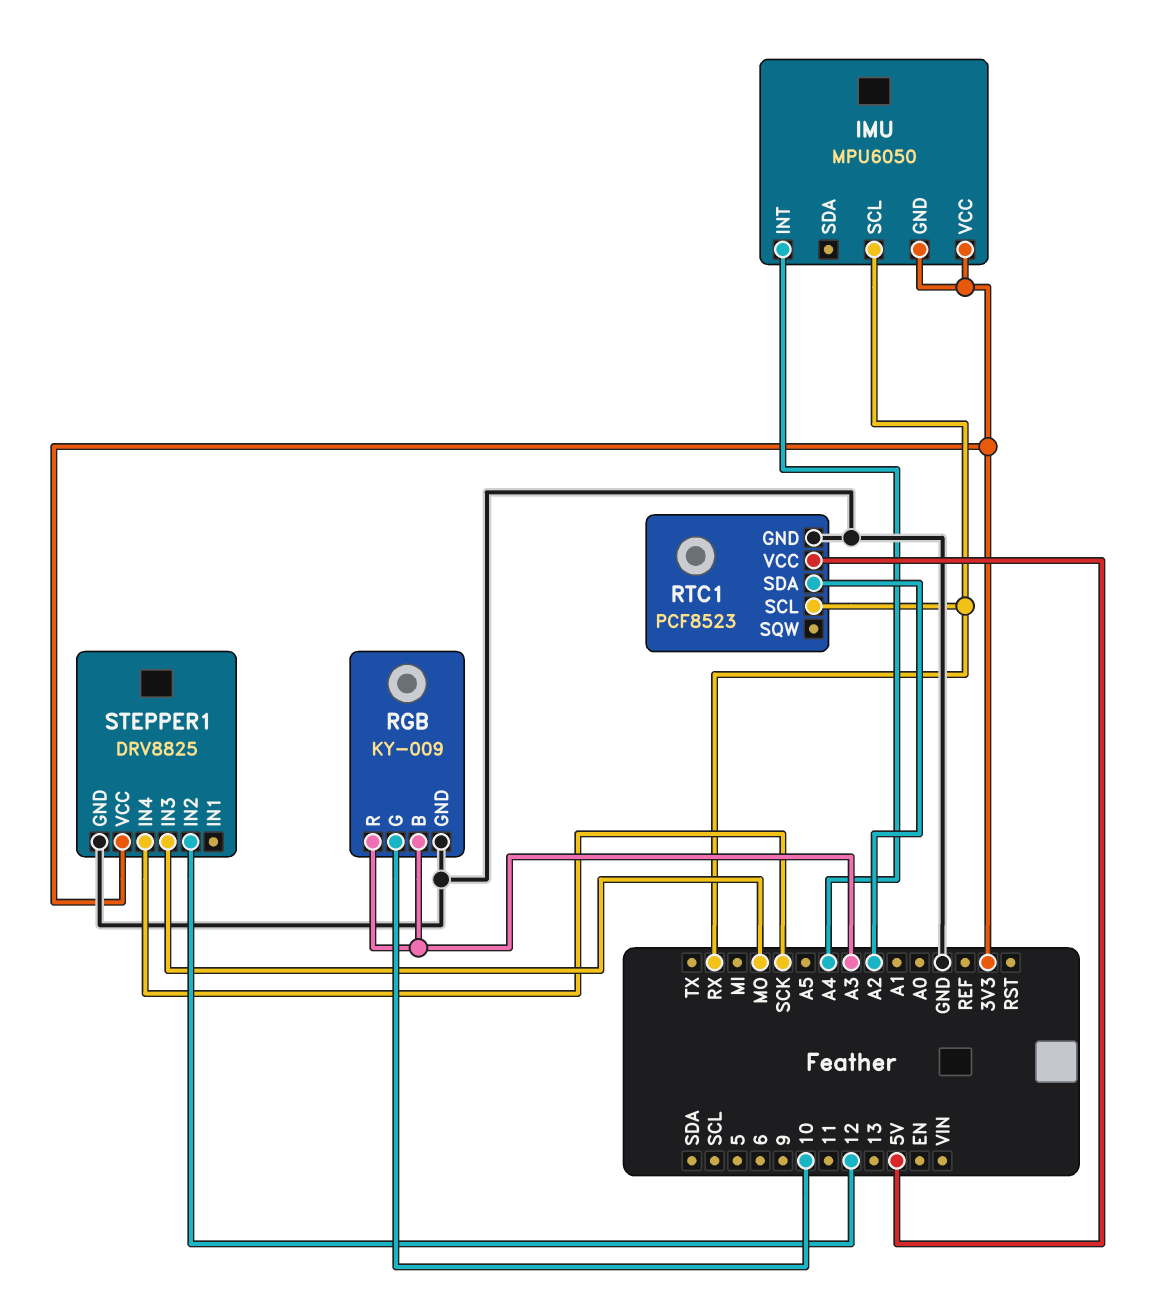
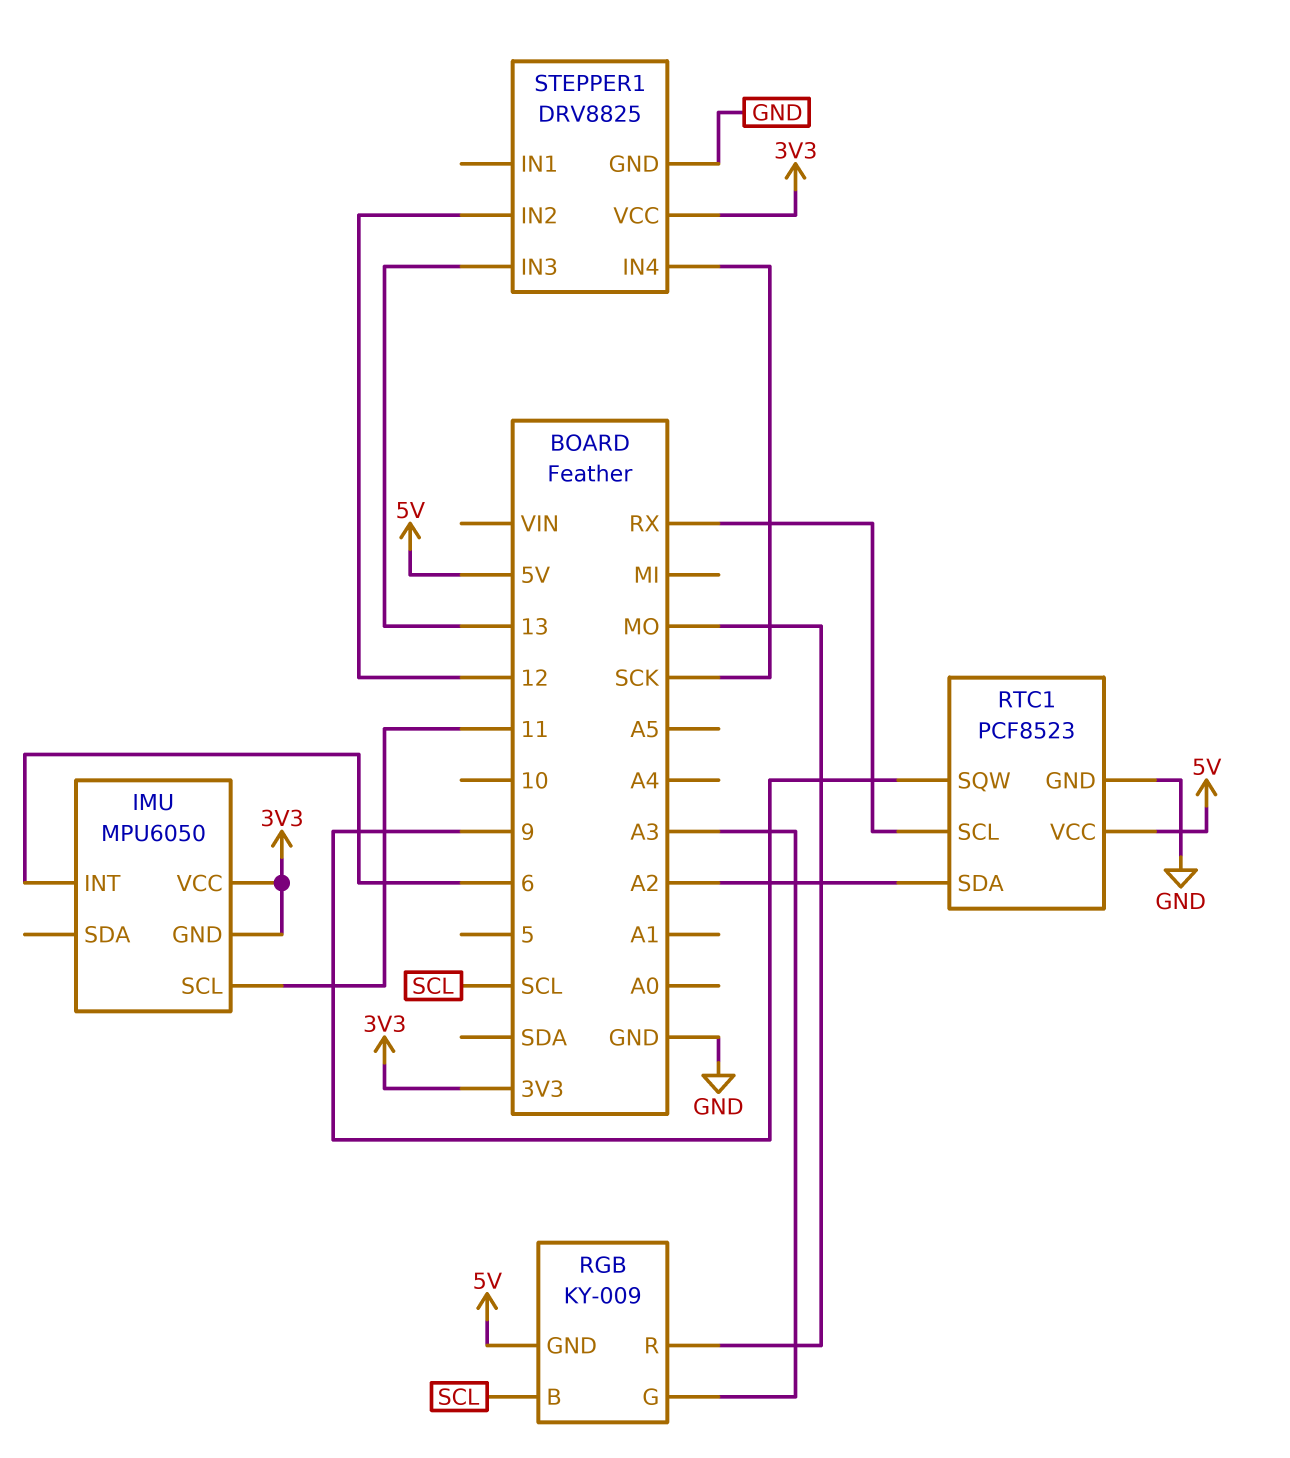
IMU pin INT: A4 -> 6
IMU pin SCL: RX -> 11
RGB pin B: A3 -> SCL
RGB pin G: 10 -> A3
RGB pin GND: GND -> 5V
RGB pin R: A3 -> MO
RTC1 pin SQW: none -> 9
STEPPER1 pin IN3: MO -> 13

